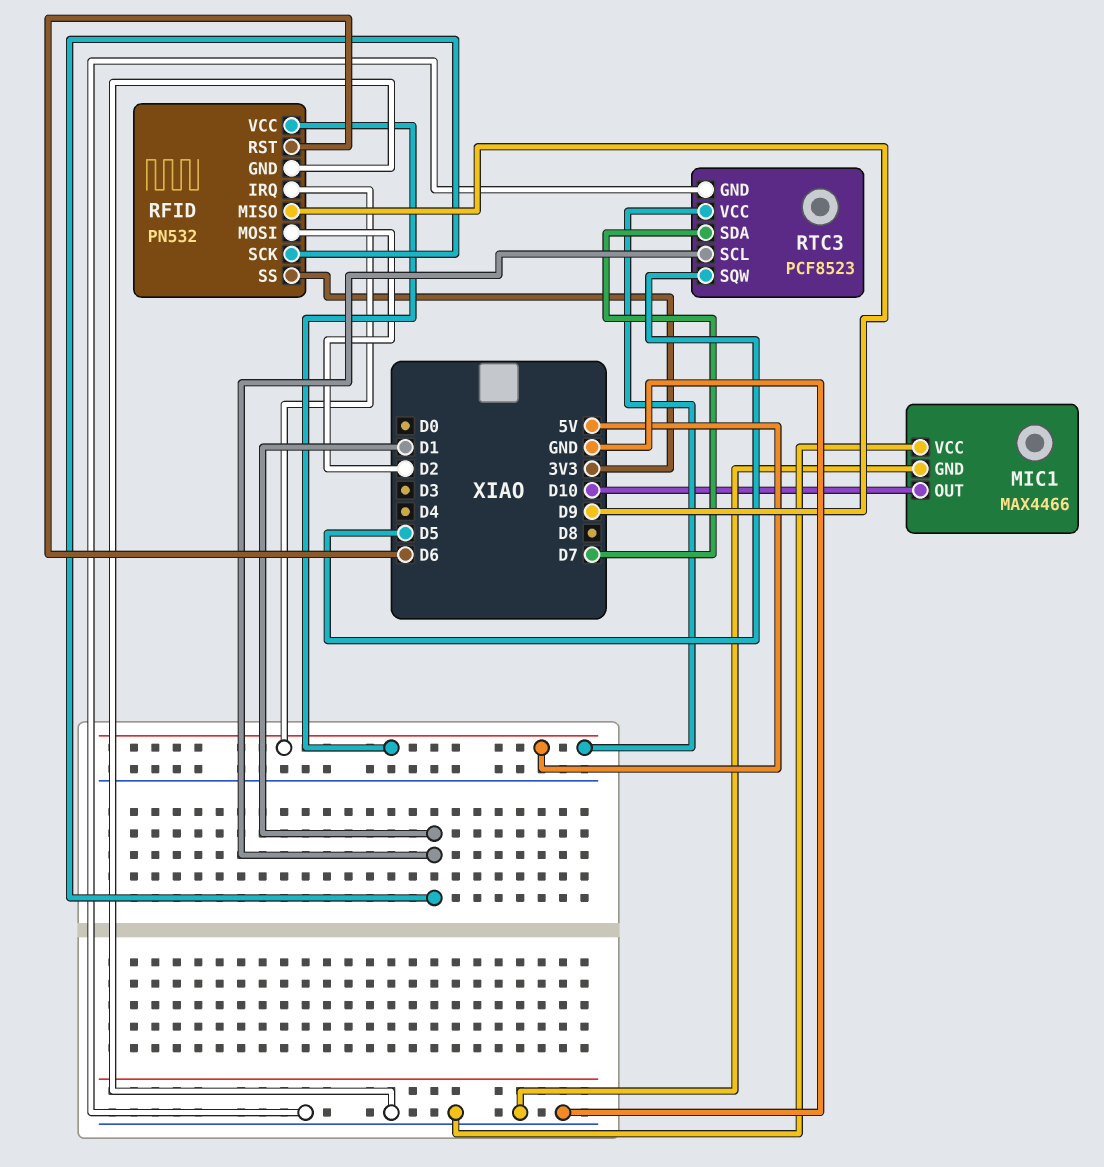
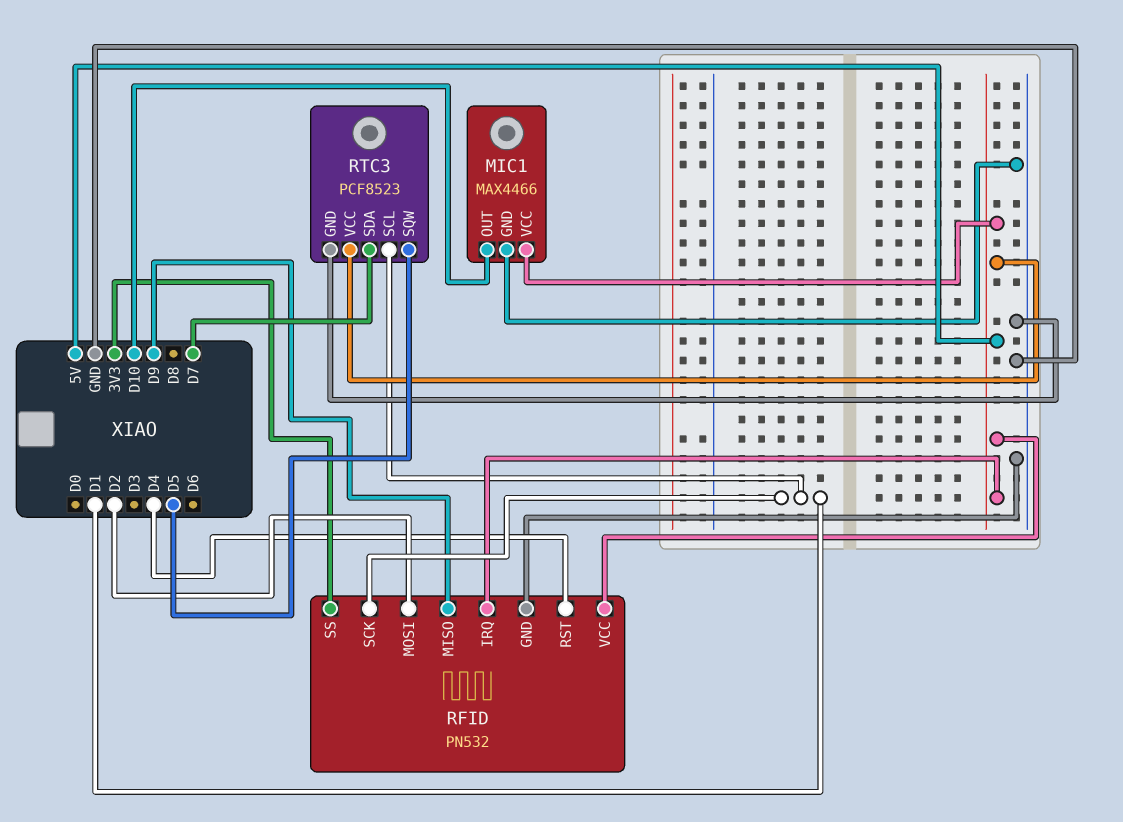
MIC1 pin VCC: GND -> 5V
RFID pin RST: D6 -> D4

